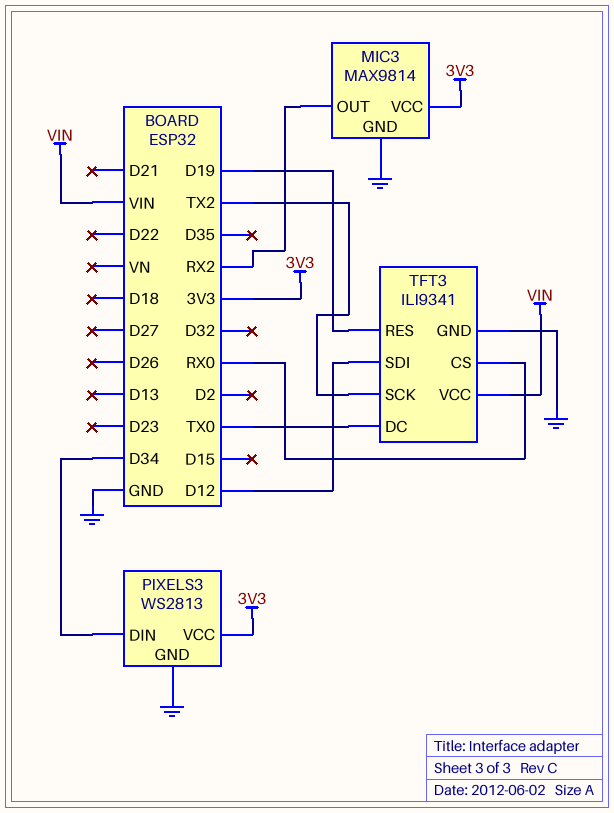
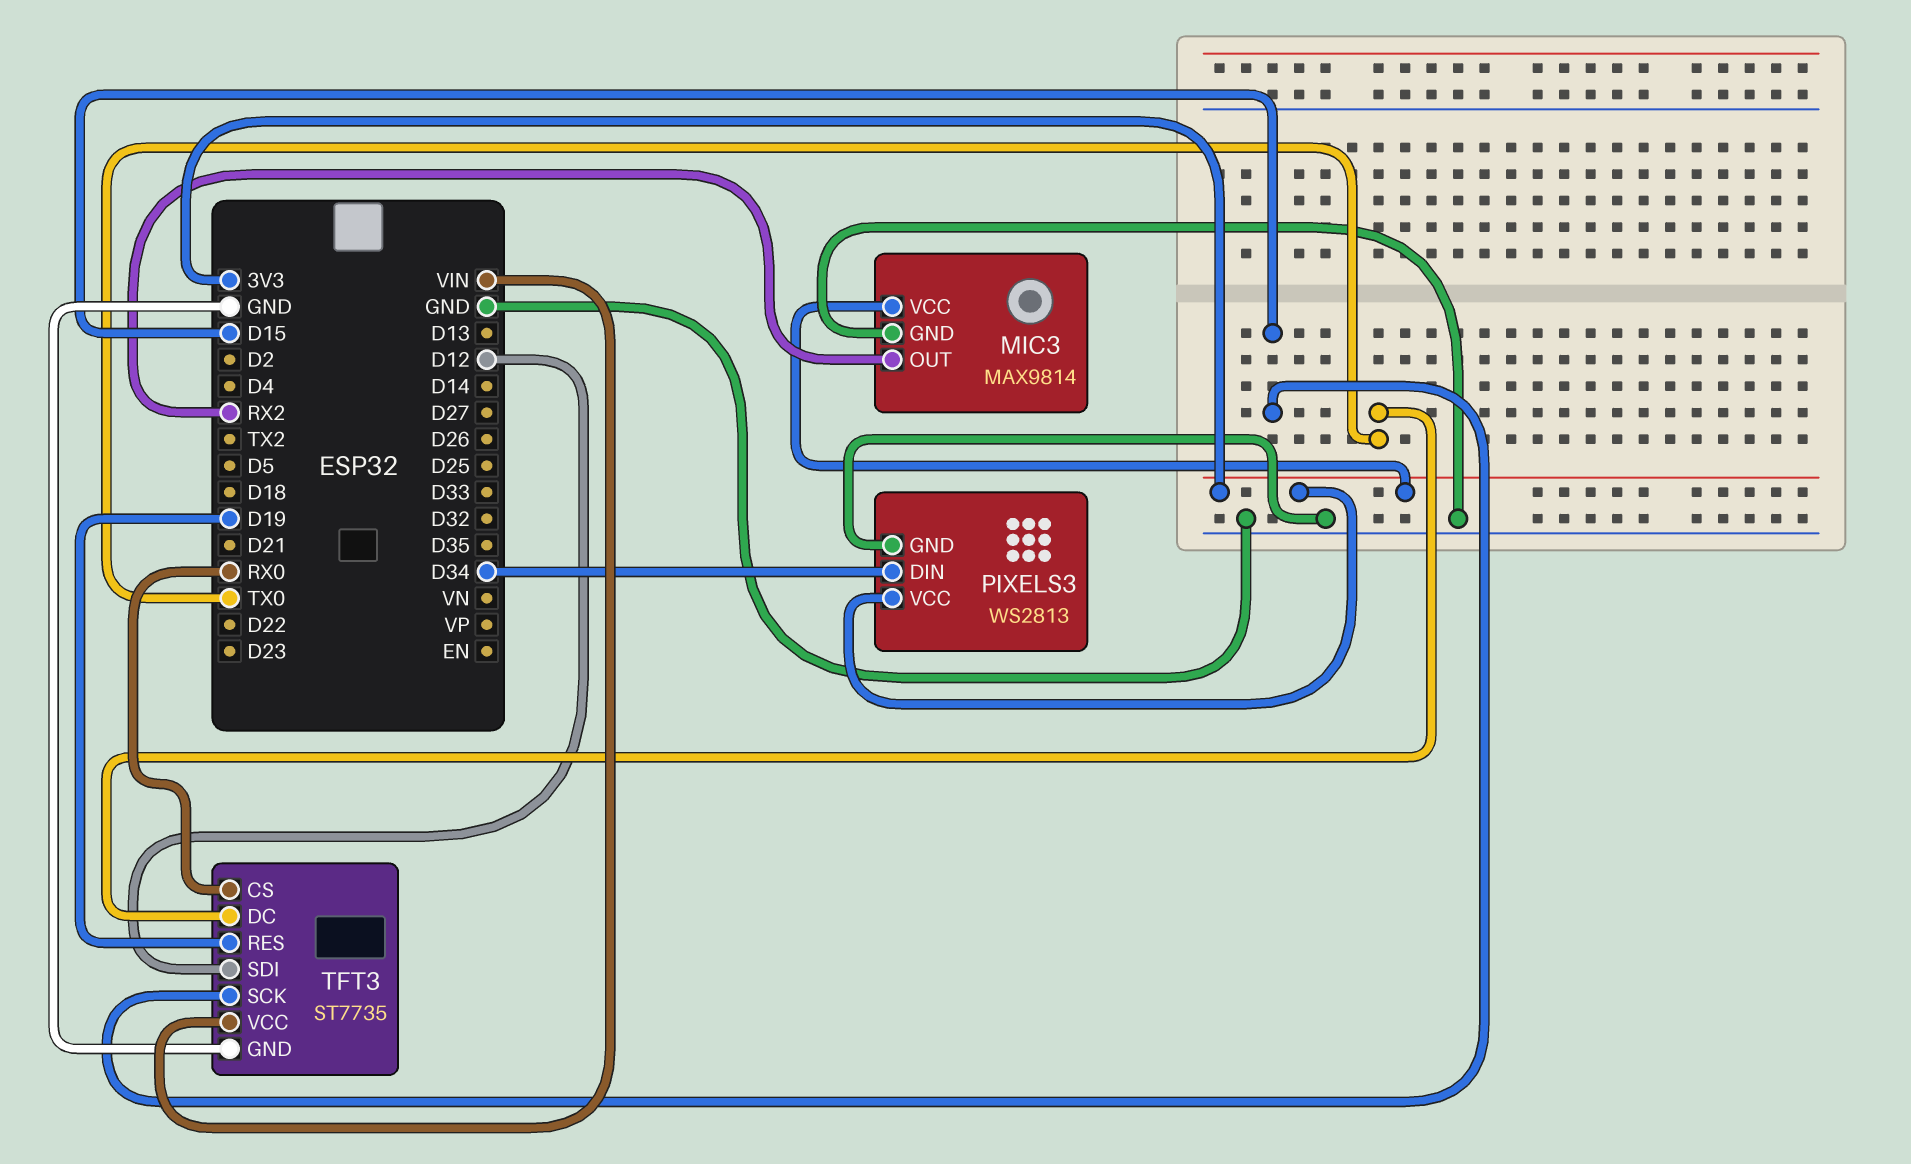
TFT3: ILI9341 -> ST7735
TFT3 pin SCK: TX2 -> D15

